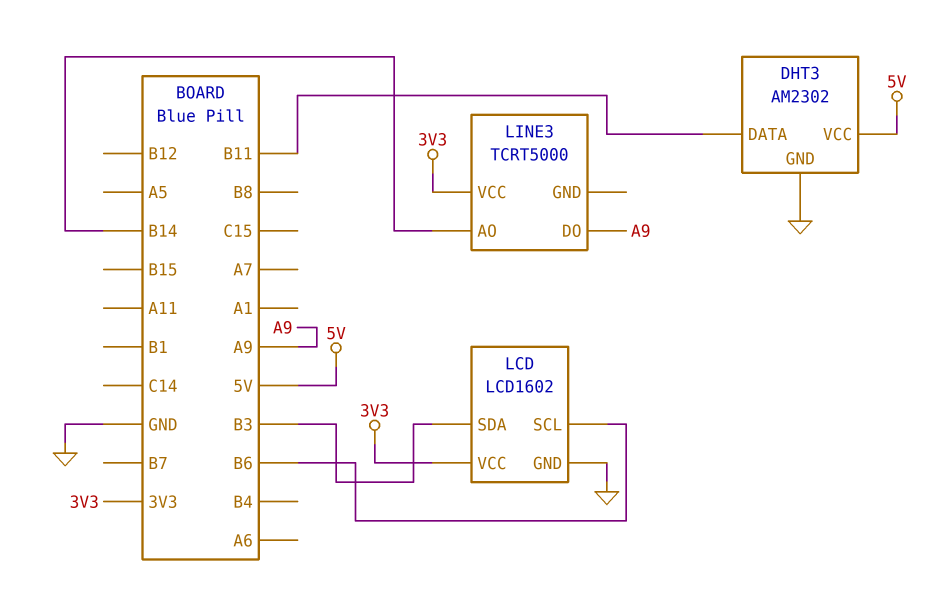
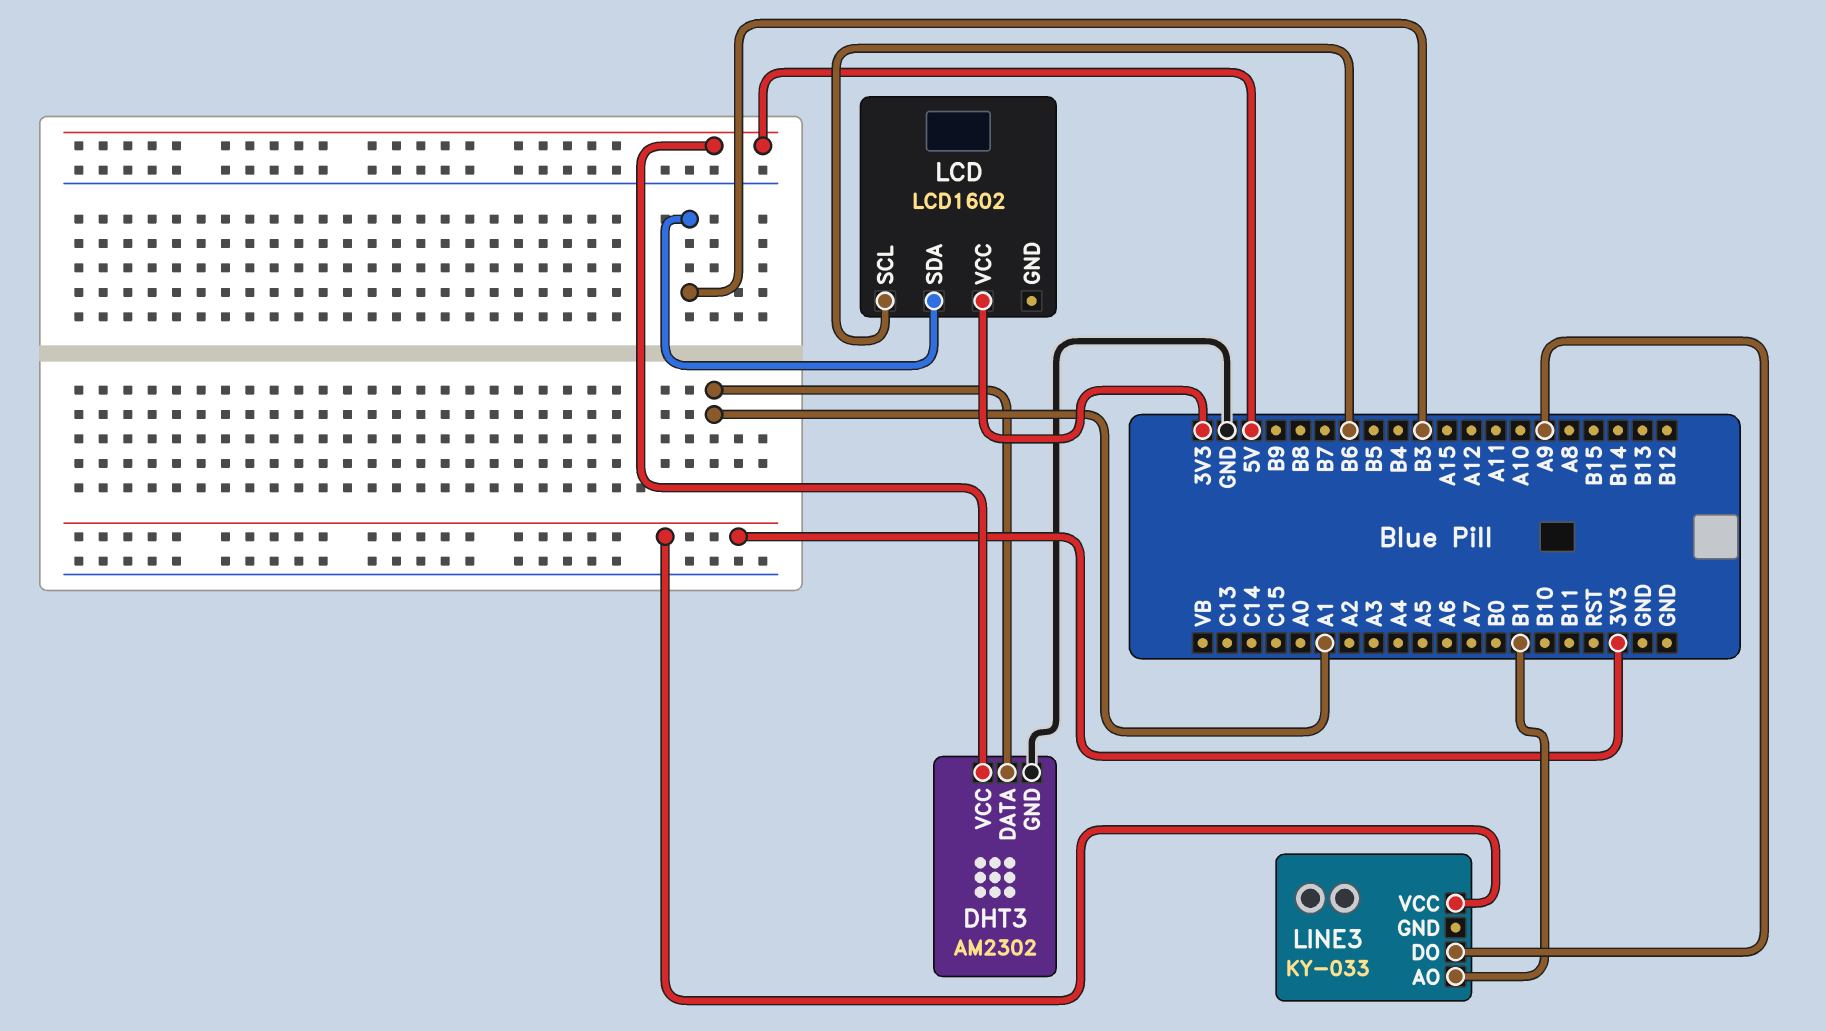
DHT3 pin DATA: B11 -> A1
LCD pin GND: GND -> none
LINE3: TCRT5000 -> KY-033
LINE3 pin AO: B14 -> B1

